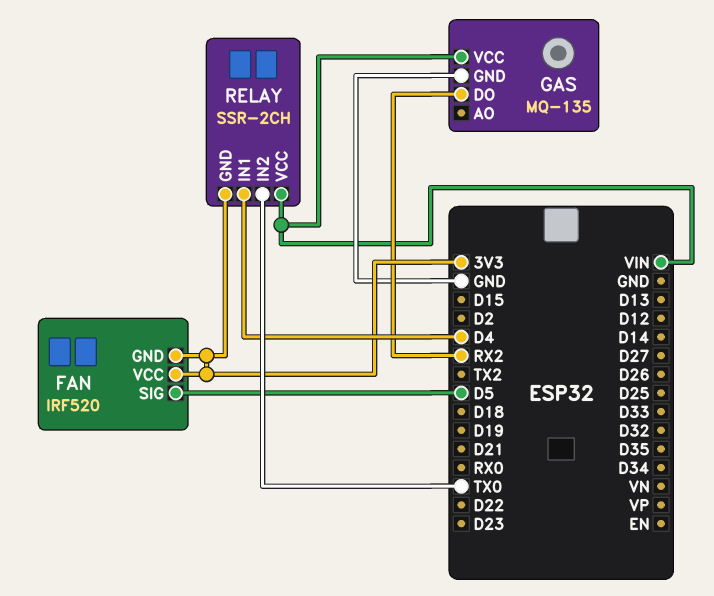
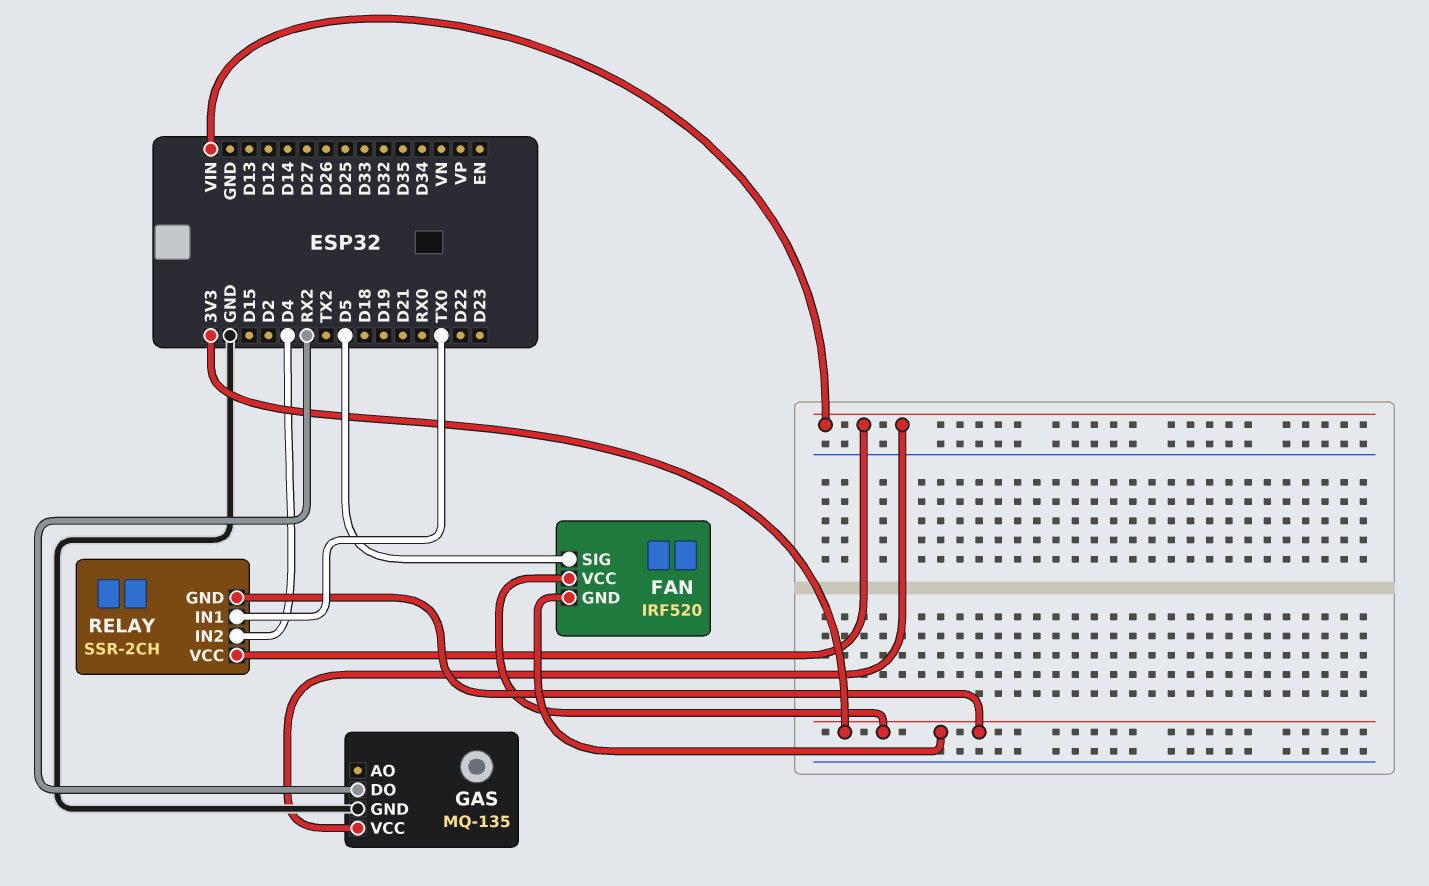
RELAY pin IN1: D4 -> TX0
RELAY pin IN2: TX0 -> D4

